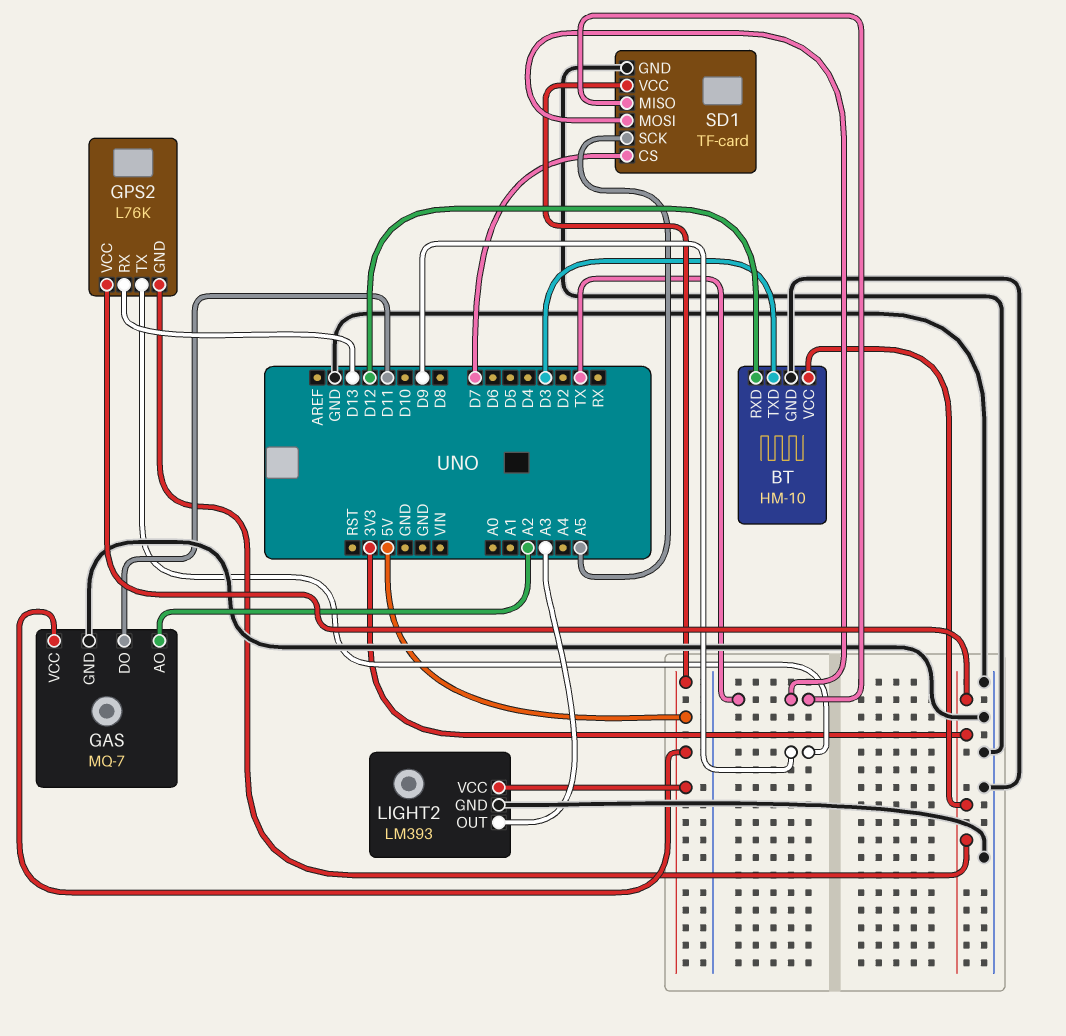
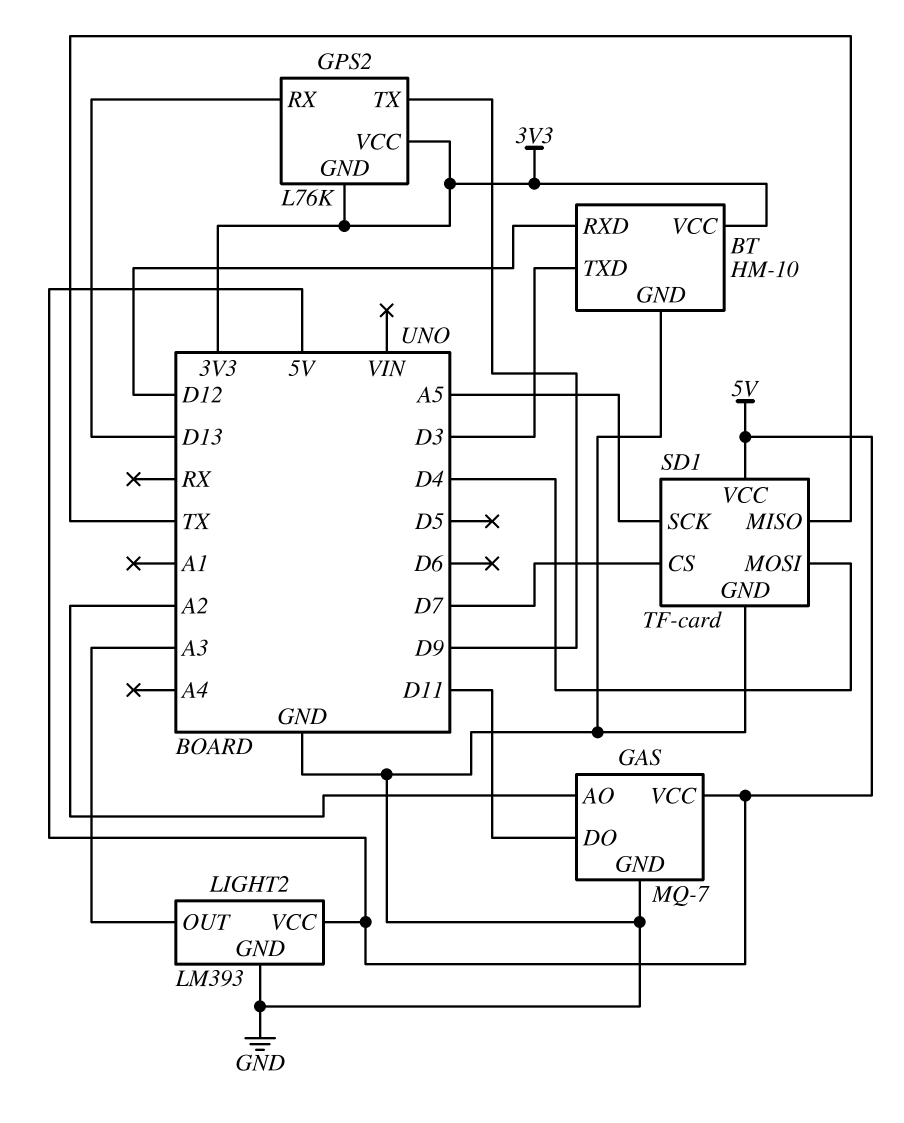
SD1 pin MOSI: TX -> D4

